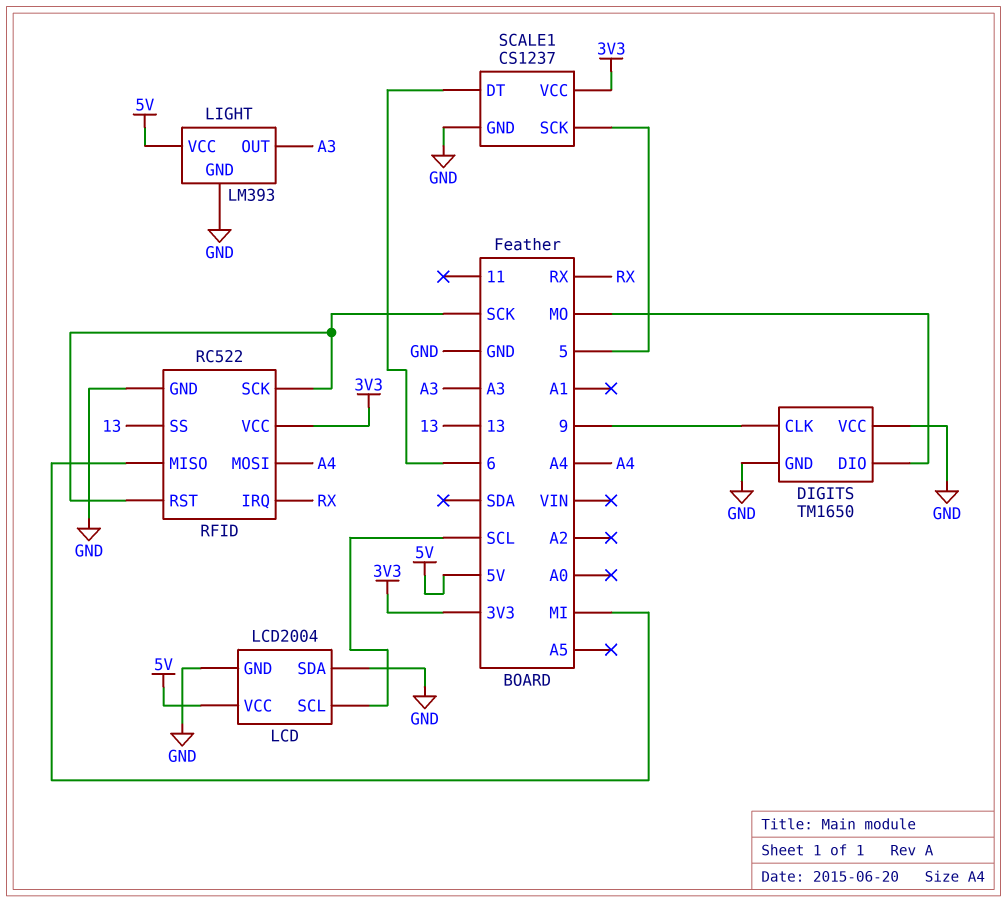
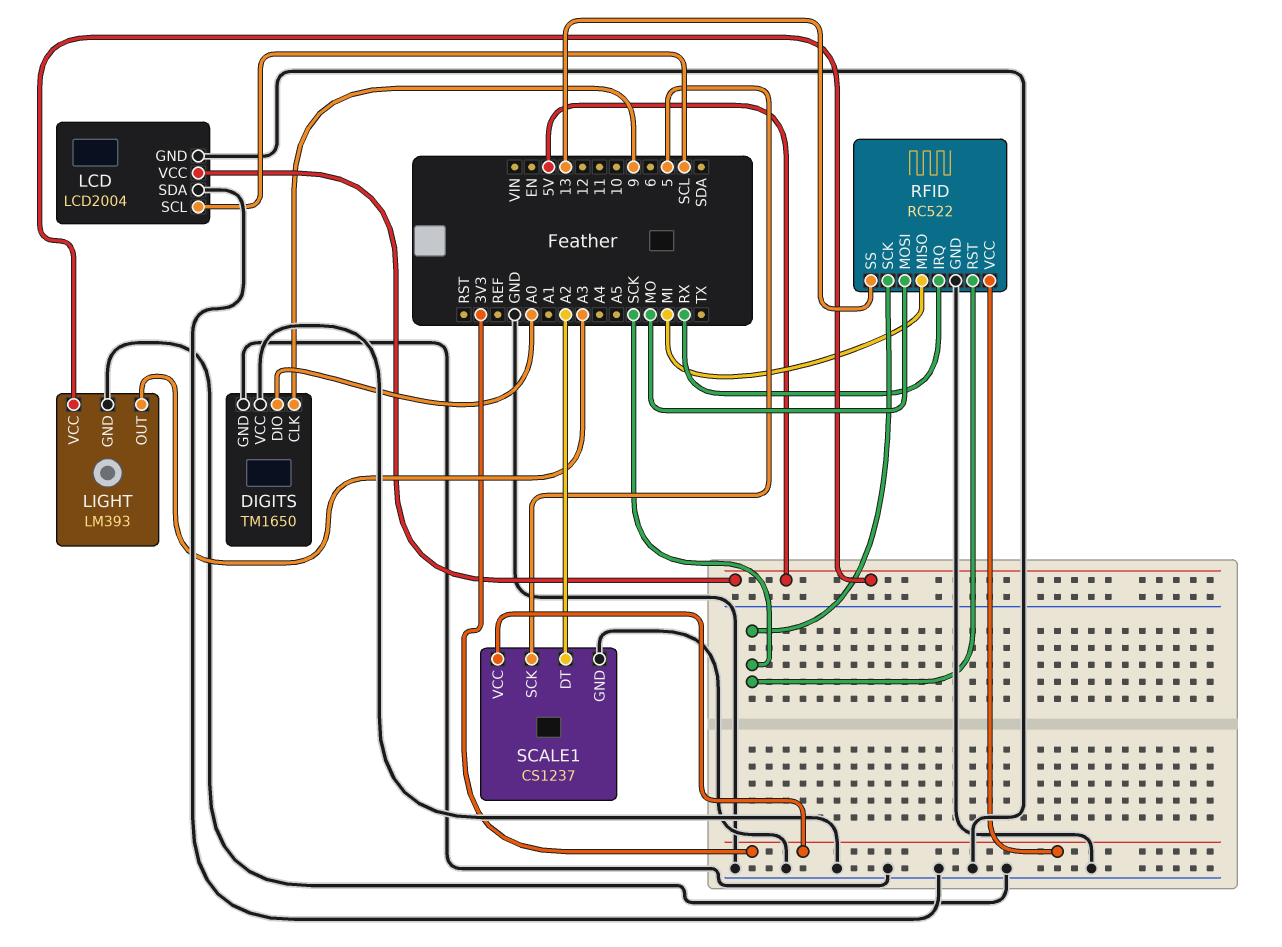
DIGITS pin DIO: MO -> A0
RFID pin MOSI: A4 -> MO
SCALE1 pin DT: 6 -> A2

